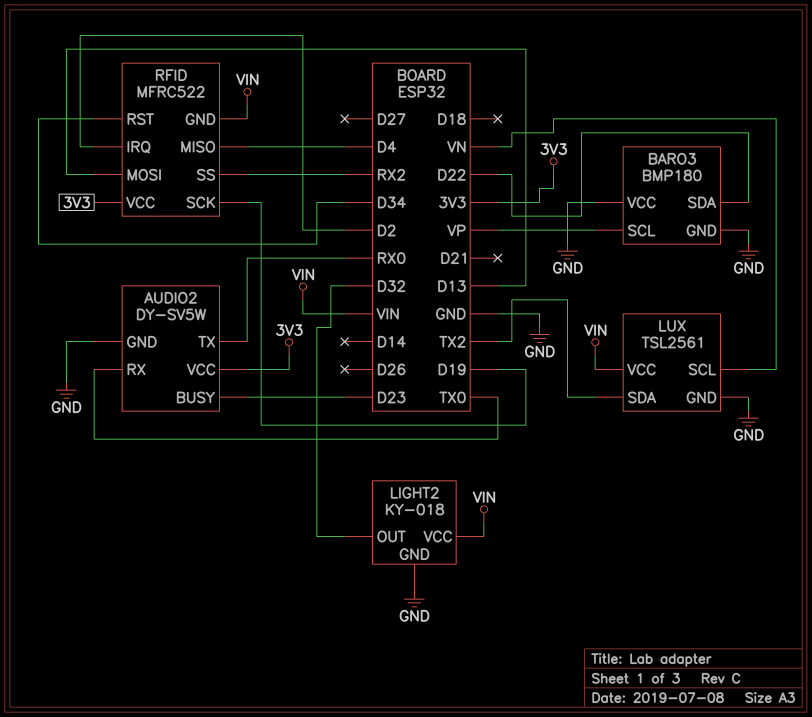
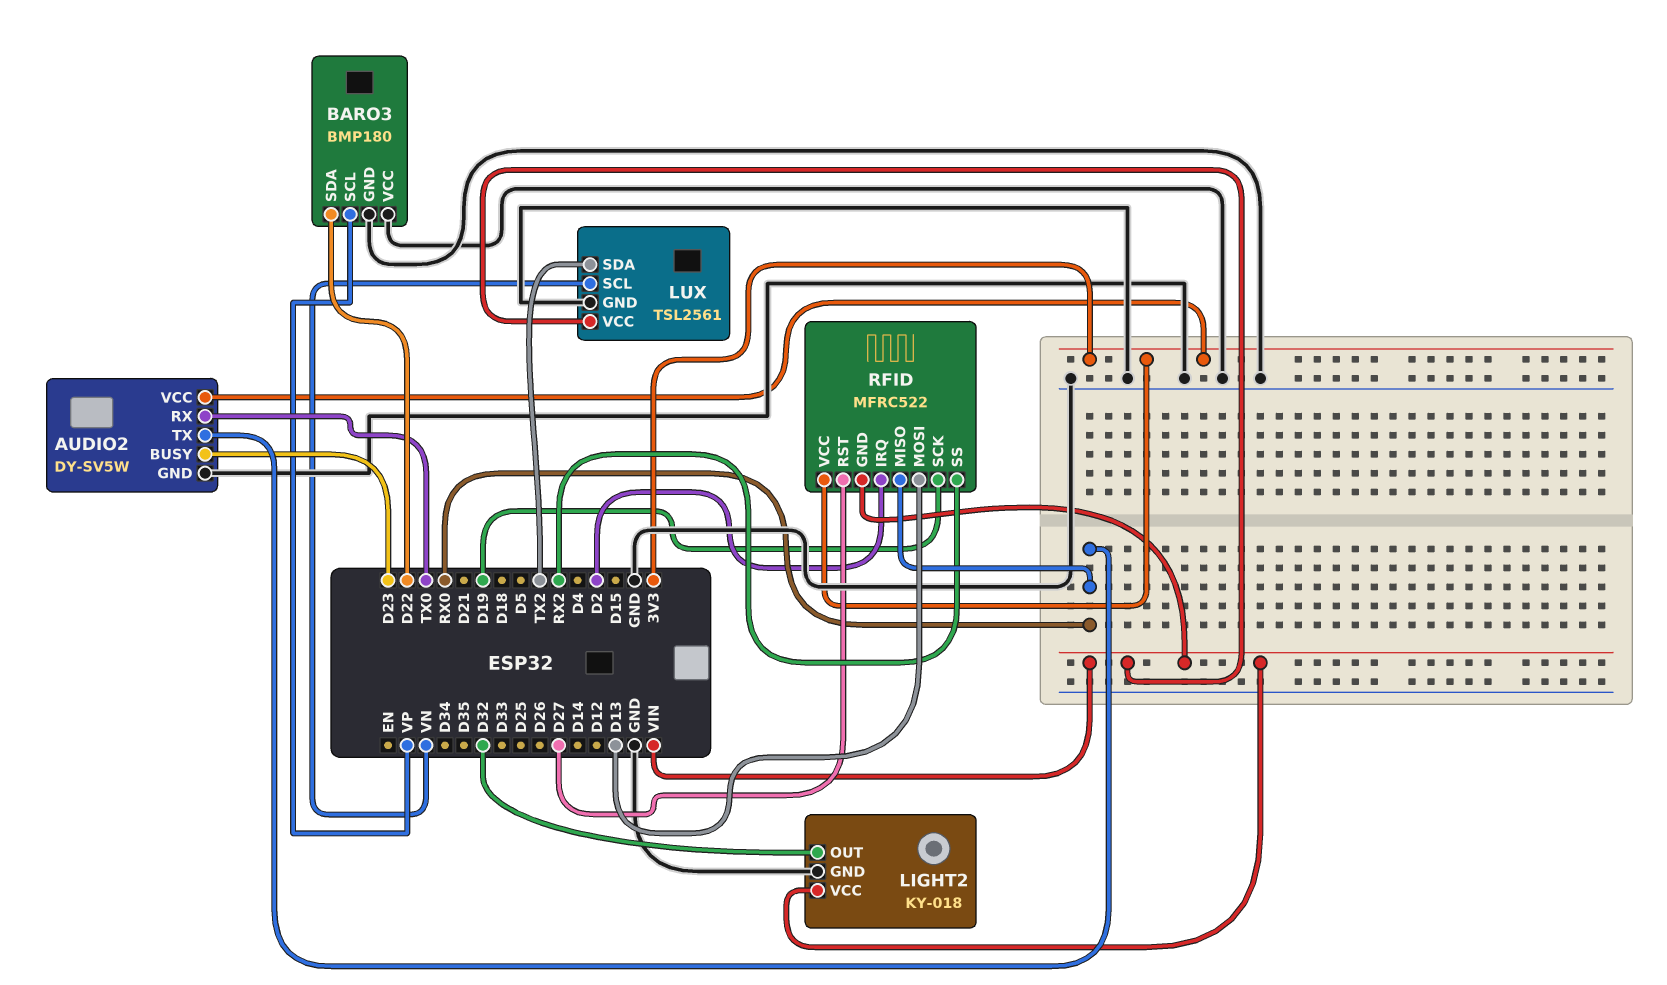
RFID pin MISO: D4 -> RX0
RFID pin RST: D34 -> D27

